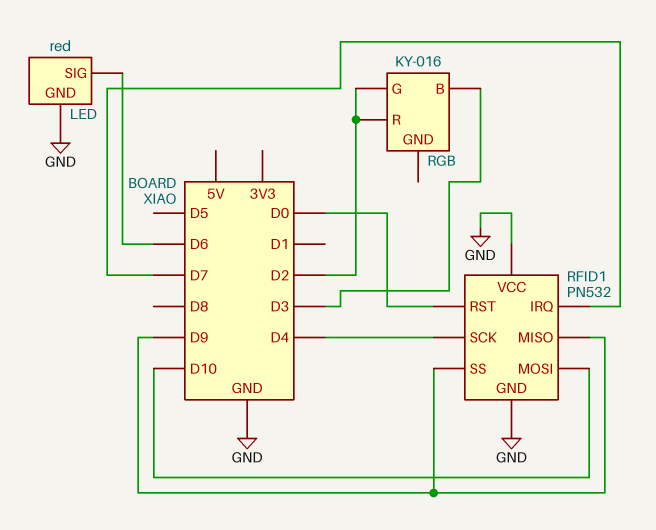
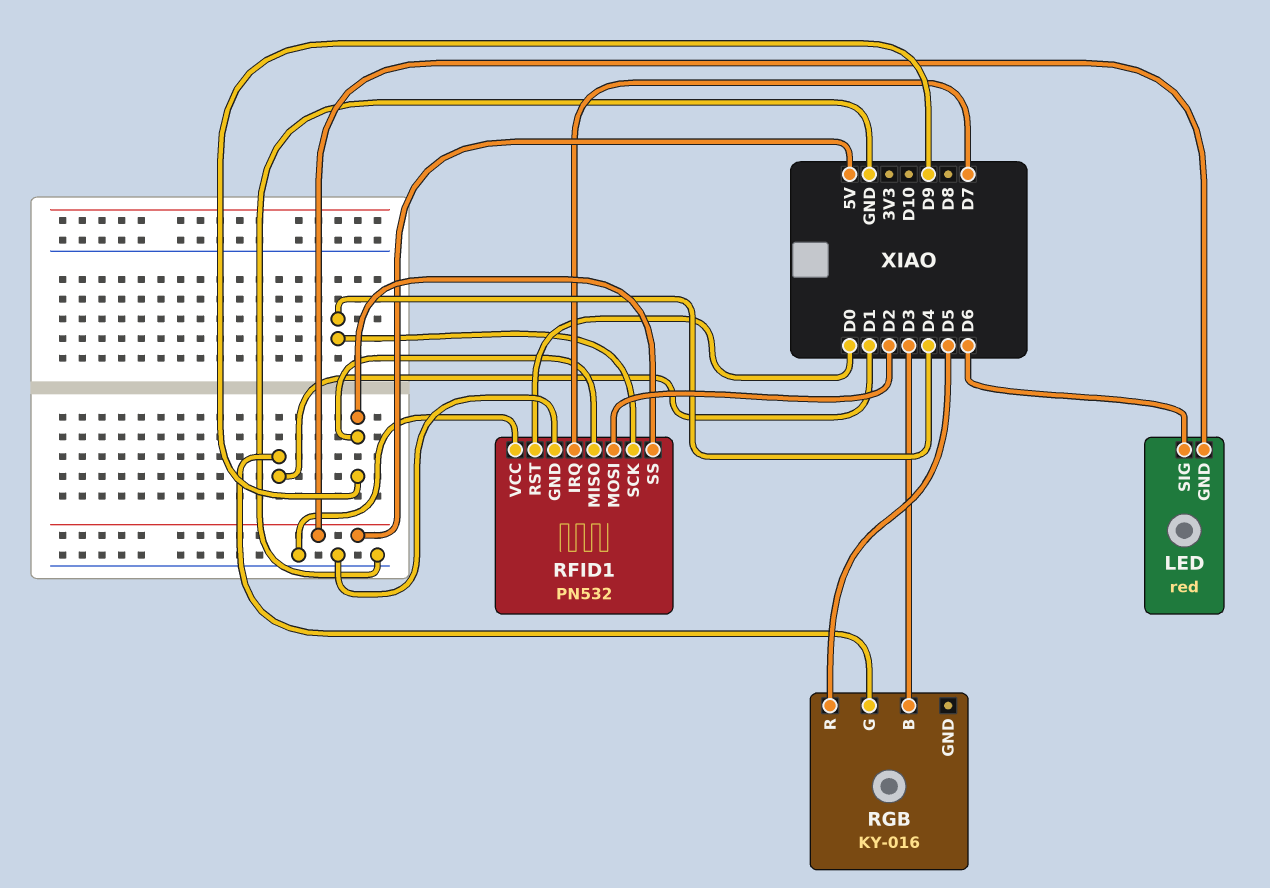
LED pin GND: GND -> 5V
RFID1 pin MOSI: D10 -> D2
RGB pin G: D2 -> D1
RGB pin R: D2 -> D5

